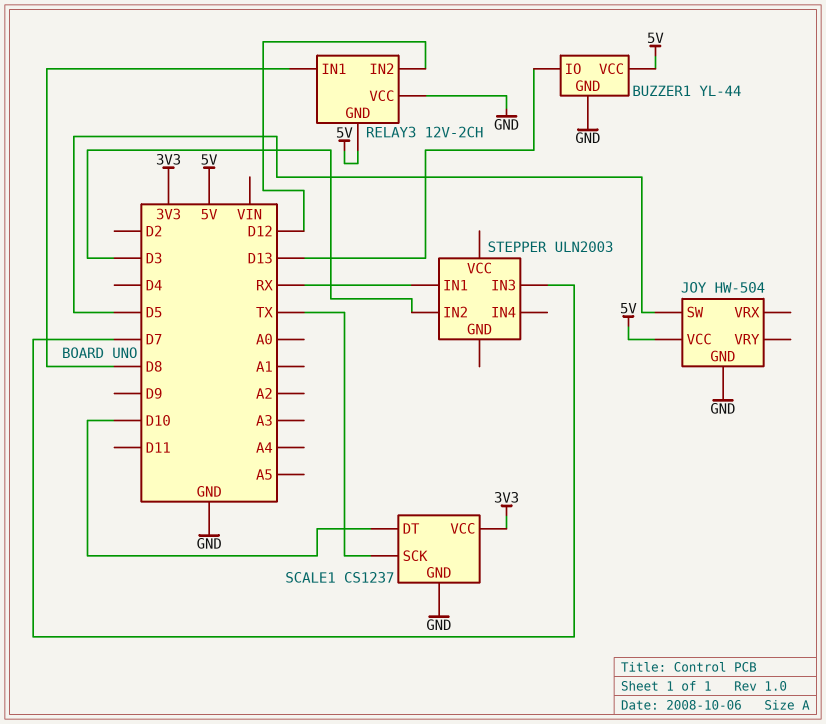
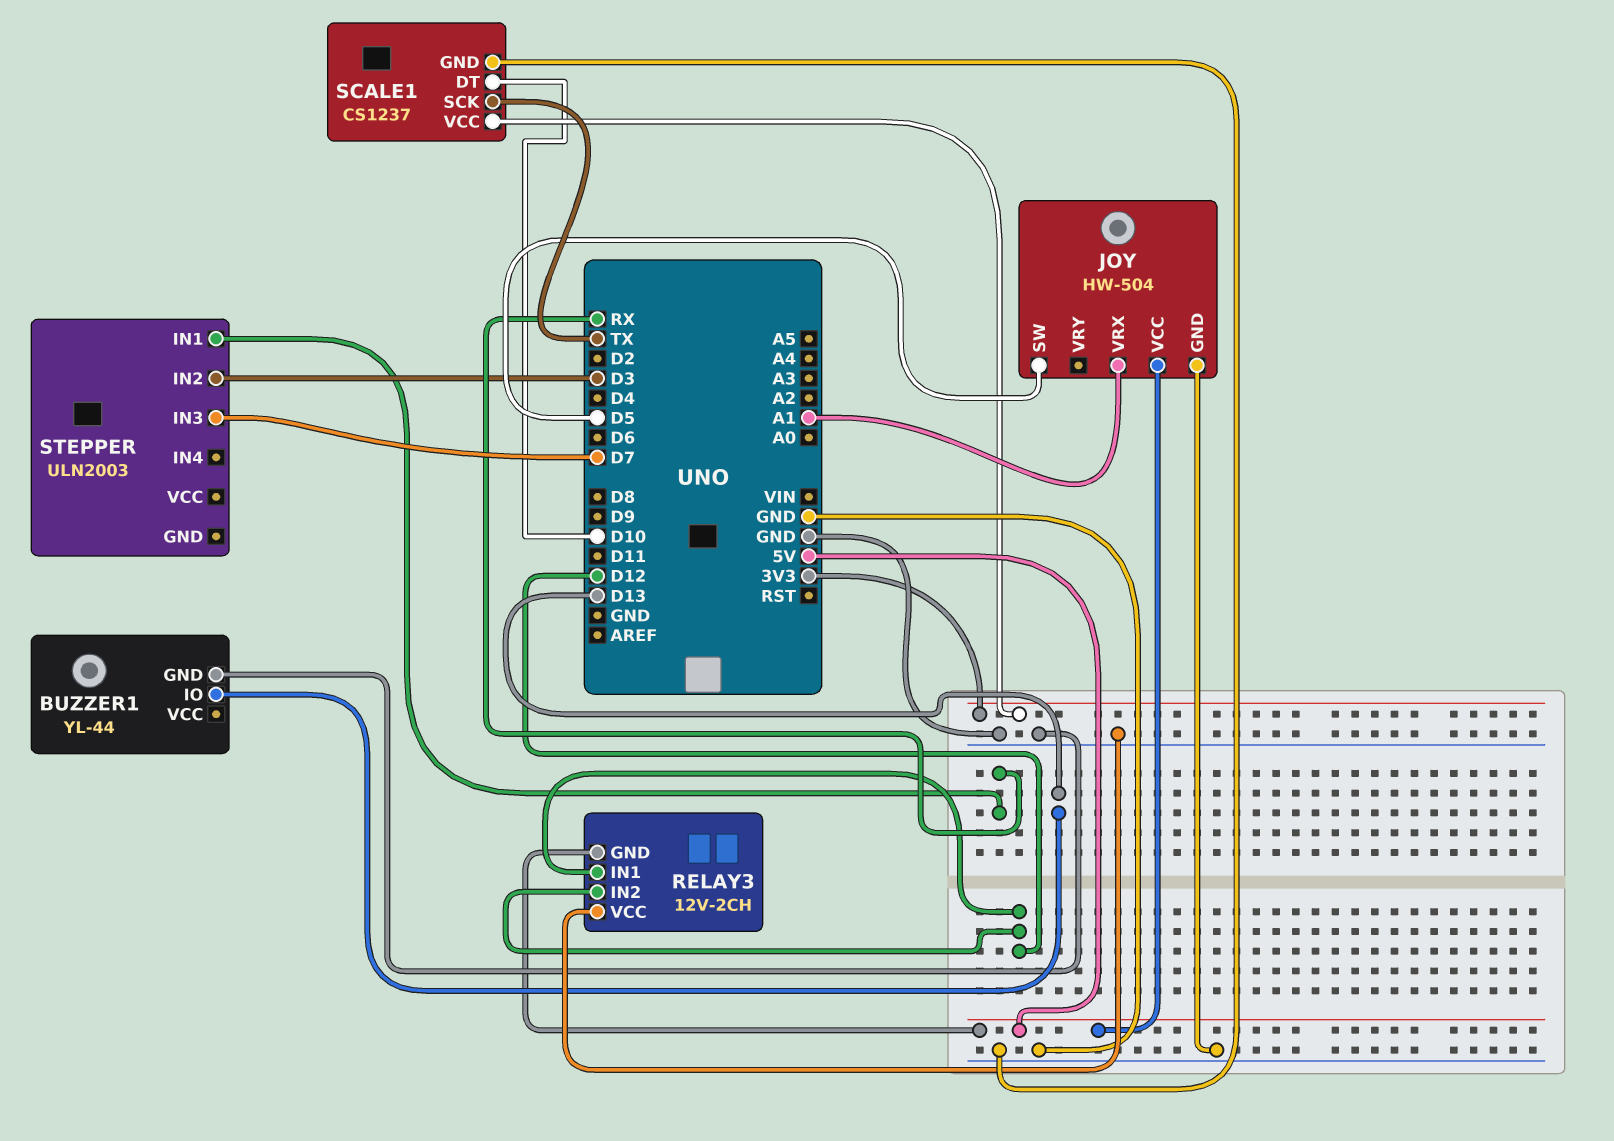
BUZZER1 pin VCC: 5V -> none
JOY pin VRX: none -> A1
RELAY3 pin IN1: D8 -> D12

